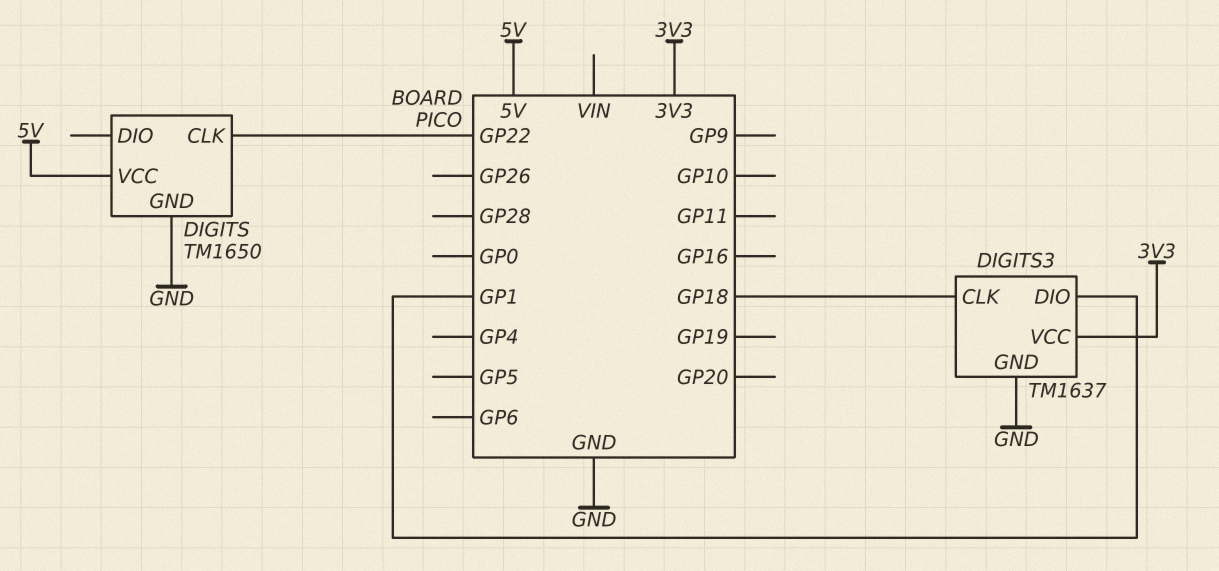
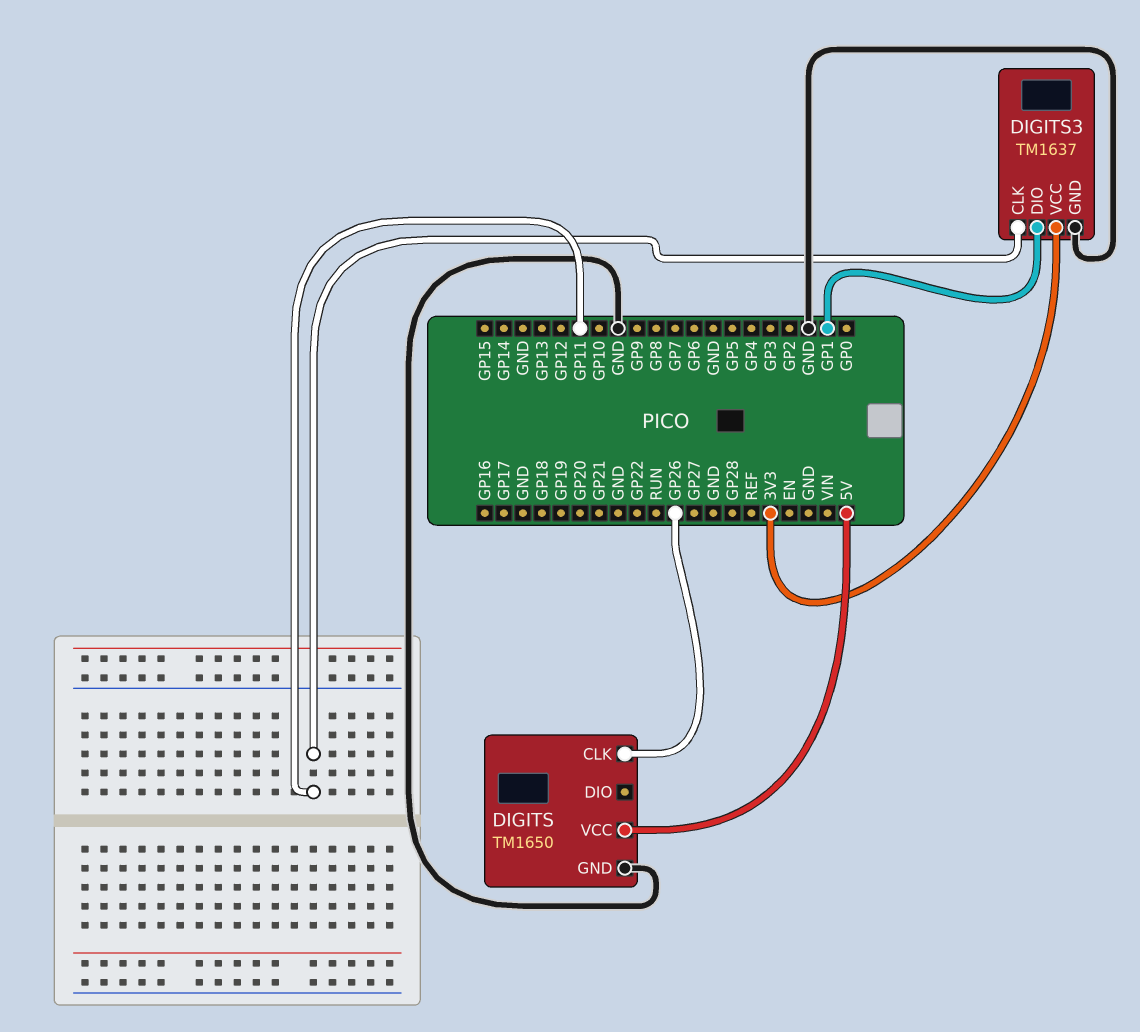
DIGITS pin CLK: GP22 -> GP26
DIGITS3 pin CLK: GP18 -> GP11

